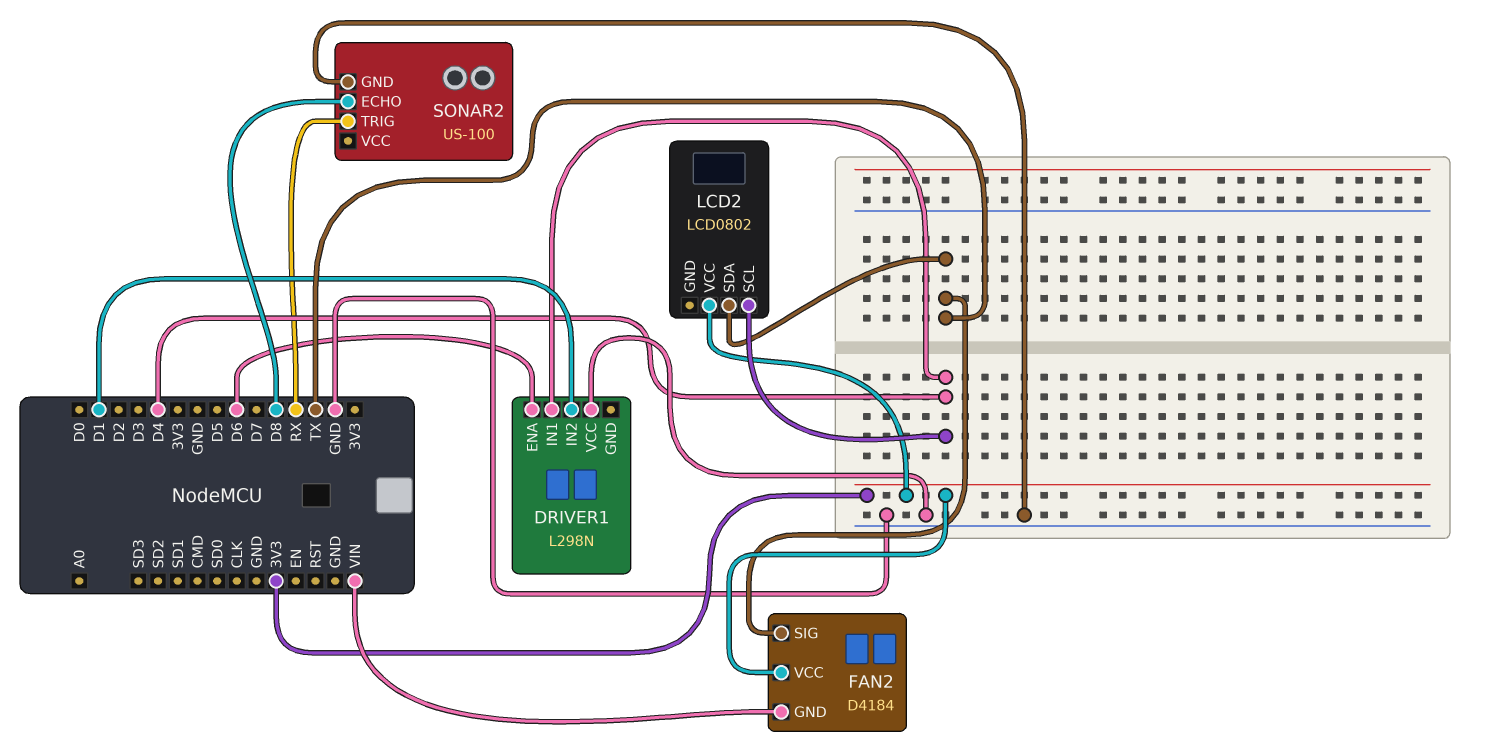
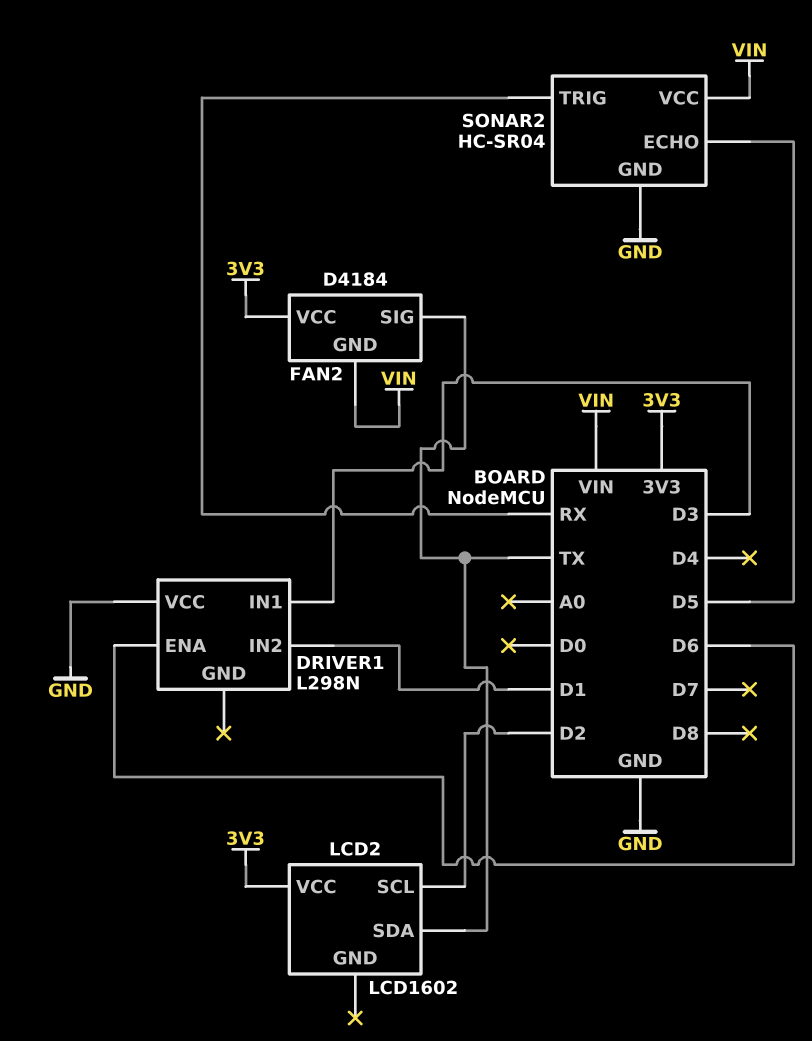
DRIVER1 pin IN1: D4 -> D3
LCD2: LCD0802 -> LCD1602
LCD2 pin SCL: D4 -> D2
SONAR2: US-100 -> HC-SR04
SONAR2 pin ECHO: D8 -> D5
SONAR2 pin VCC: none -> VIN

